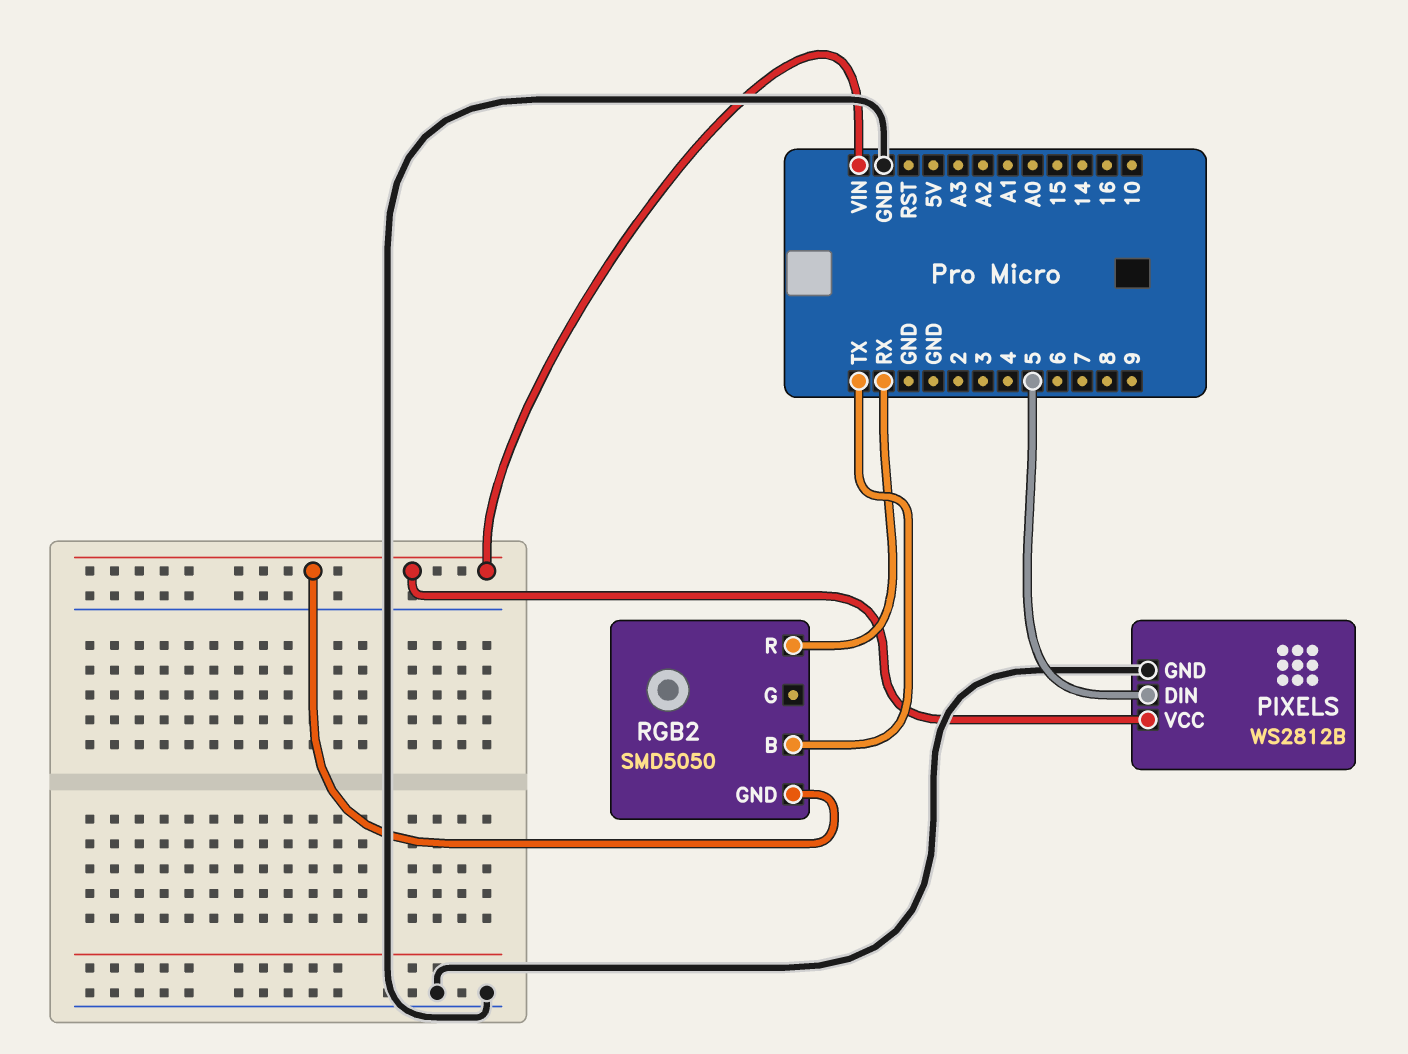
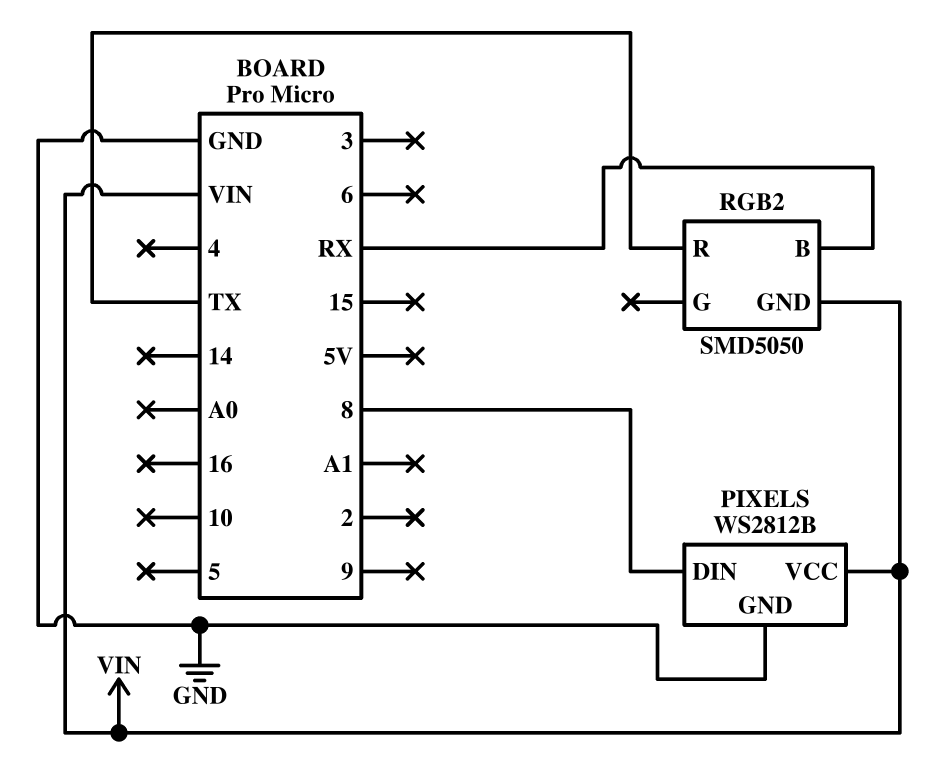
PIXELS pin DIN: 5 -> 8
RGB2 pin B: TX -> RX
RGB2 pin R: RX -> TX

